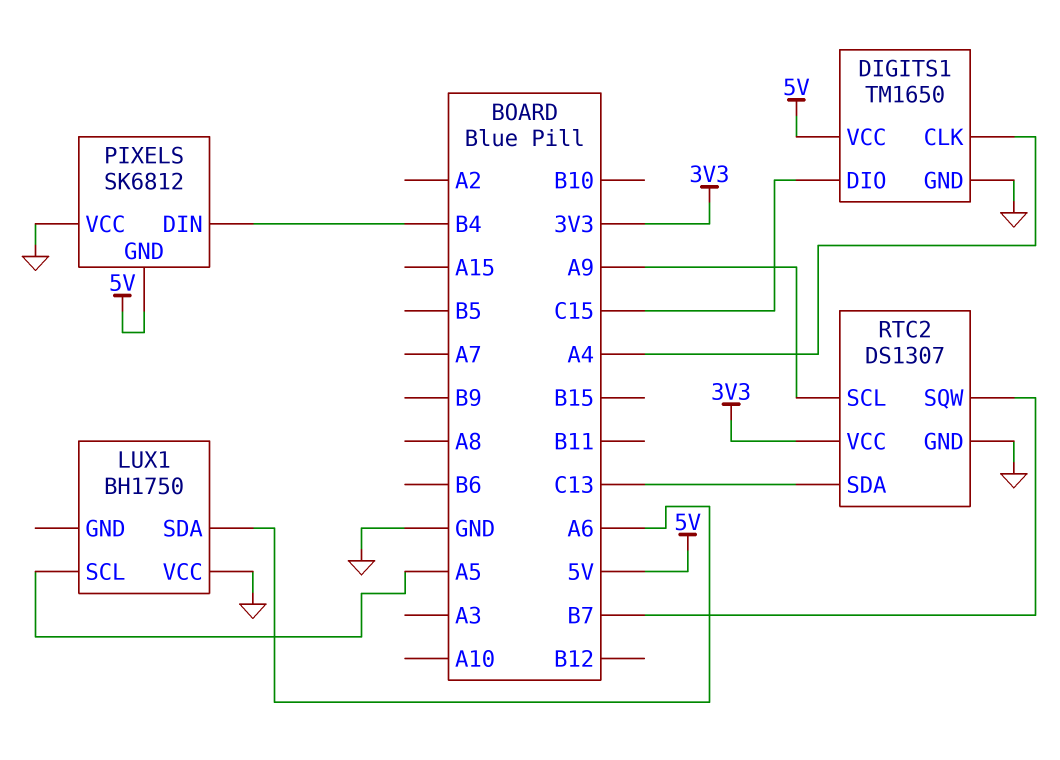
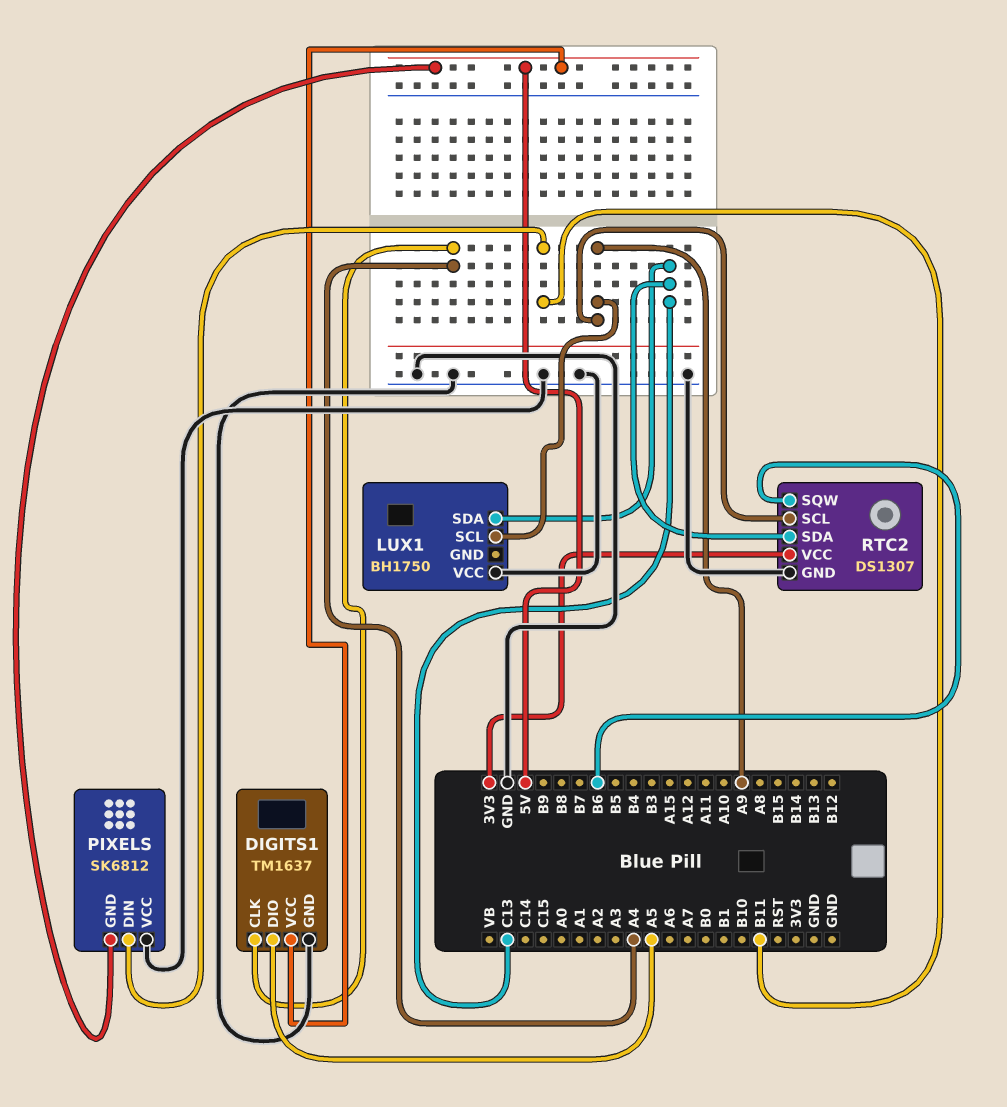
DIGITS1: TM1650 -> TM1637
DIGITS1 pin DIO: C15 -> A5
LUX1 pin SCL: A5 -> A9
LUX1 pin SDA: A6 -> C13
PIXELS pin DIN: B4 -> B11
RTC2 pin SQW: B7 -> B6

